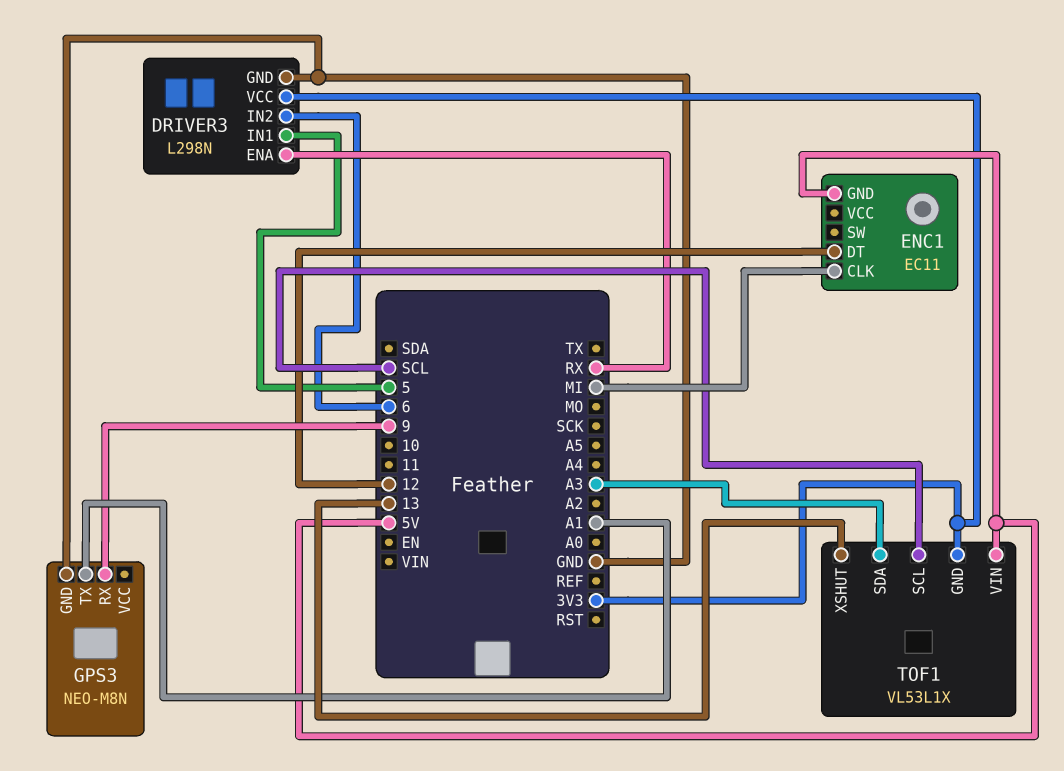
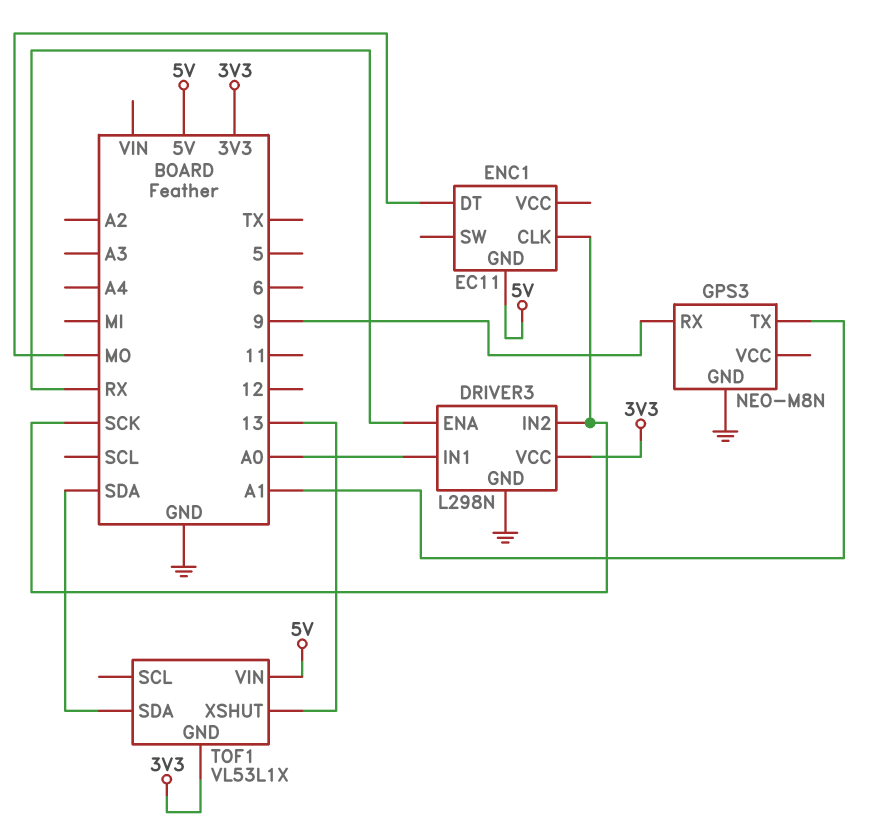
DRIVER3 pin IN1: 5 -> A0
DRIVER3 pin IN2: 6 -> SCK
ENC1 pin CLK: MI -> SCK
ENC1 pin DT: 12 -> MO
TOF1 pin SCL: SCL -> none
TOF1 pin SDA: A3 -> SDA

